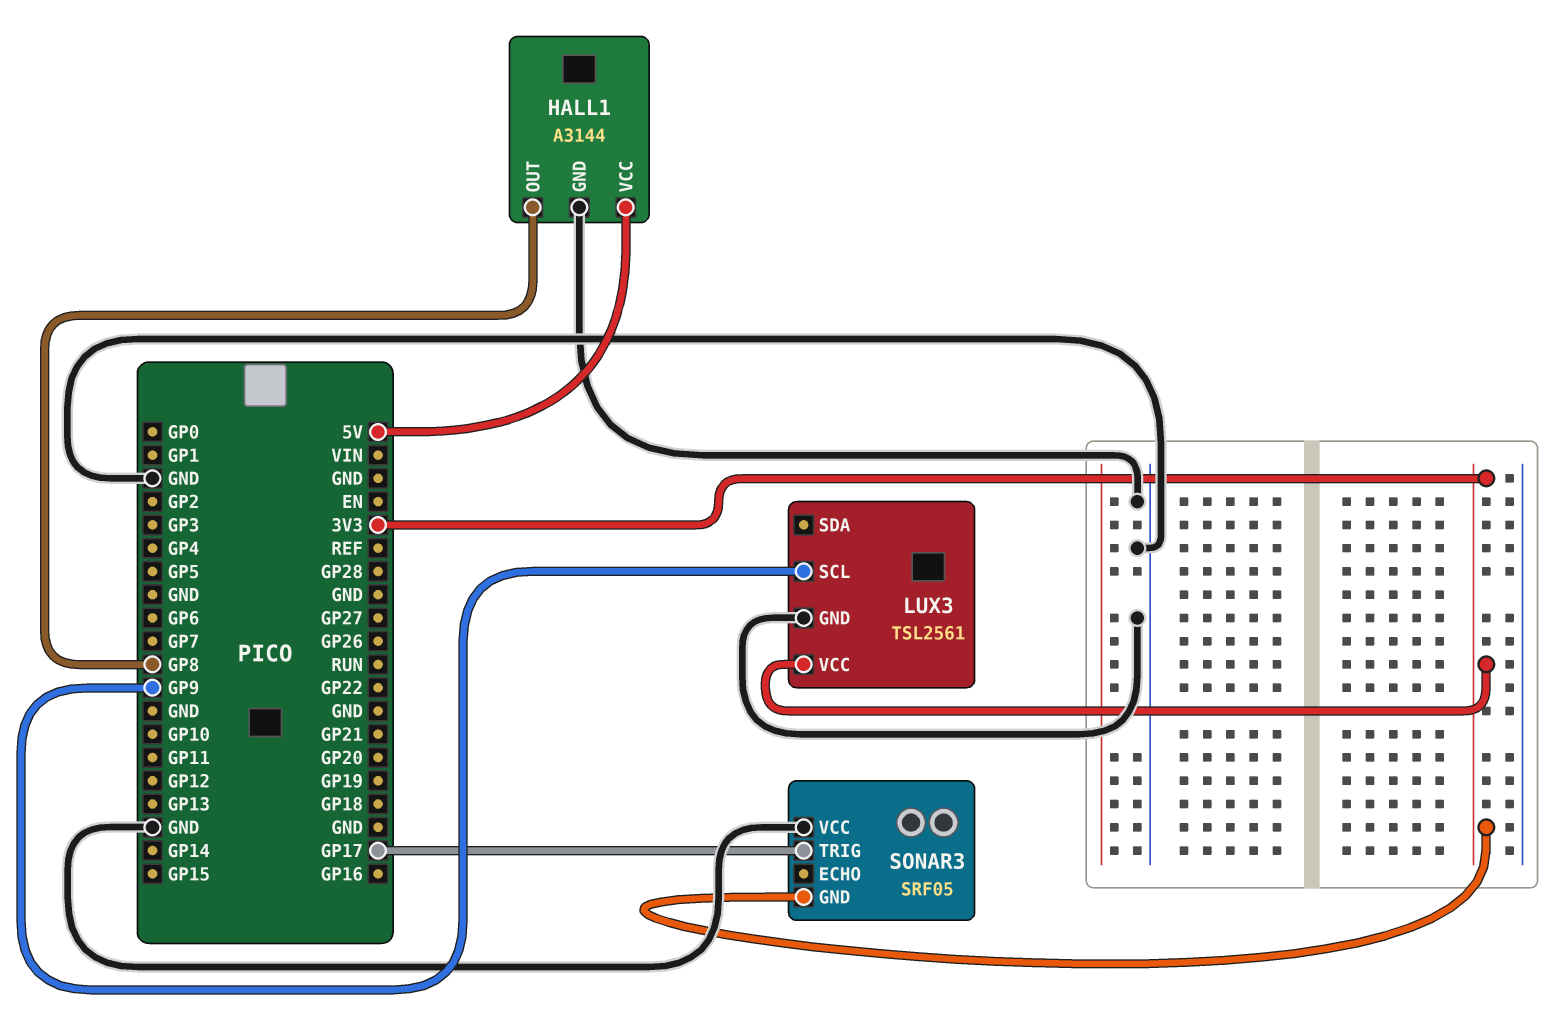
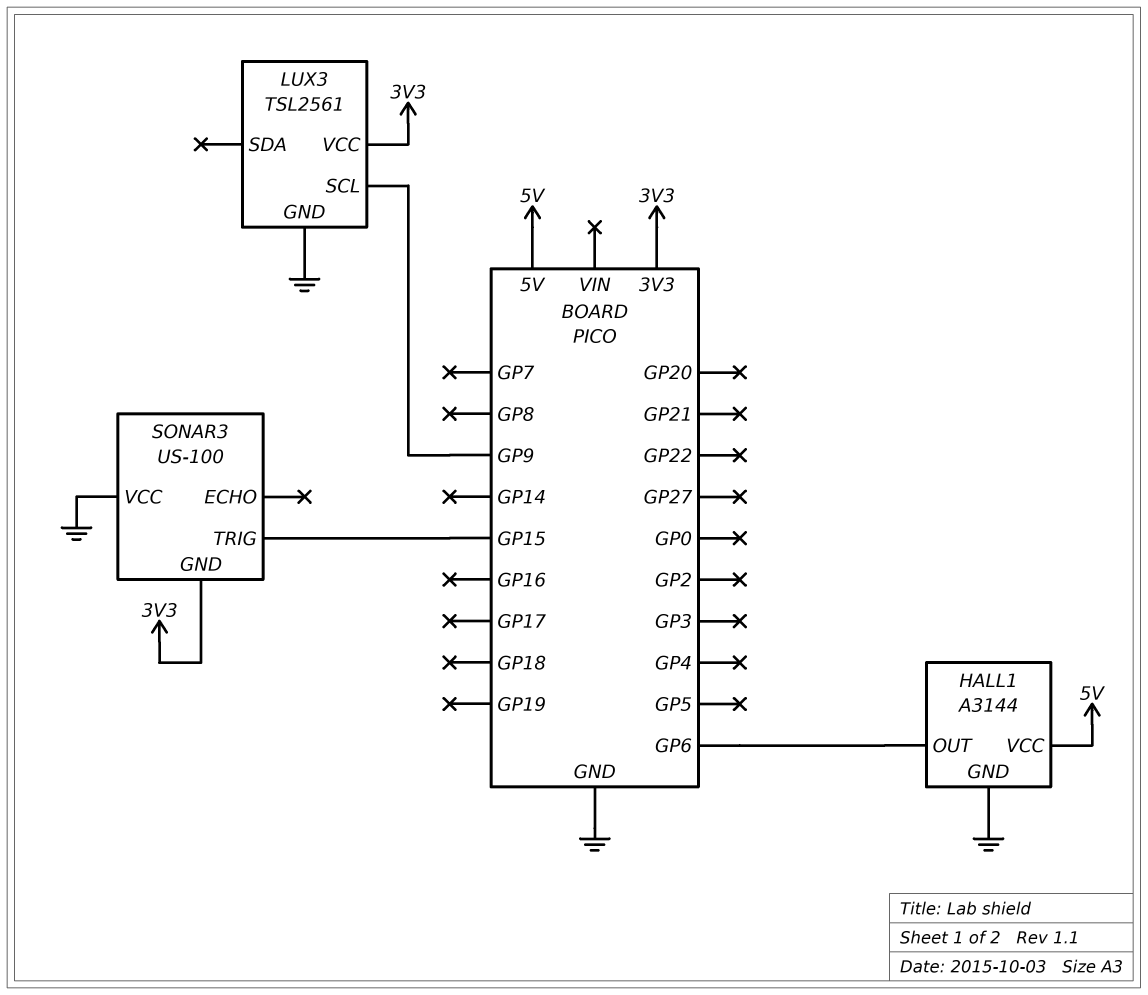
HALL1 pin OUT: GP8 -> GP6
SONAR3: SRF05 -> US-100
SONAR3 pin TRIG: GP17 -> GP15

